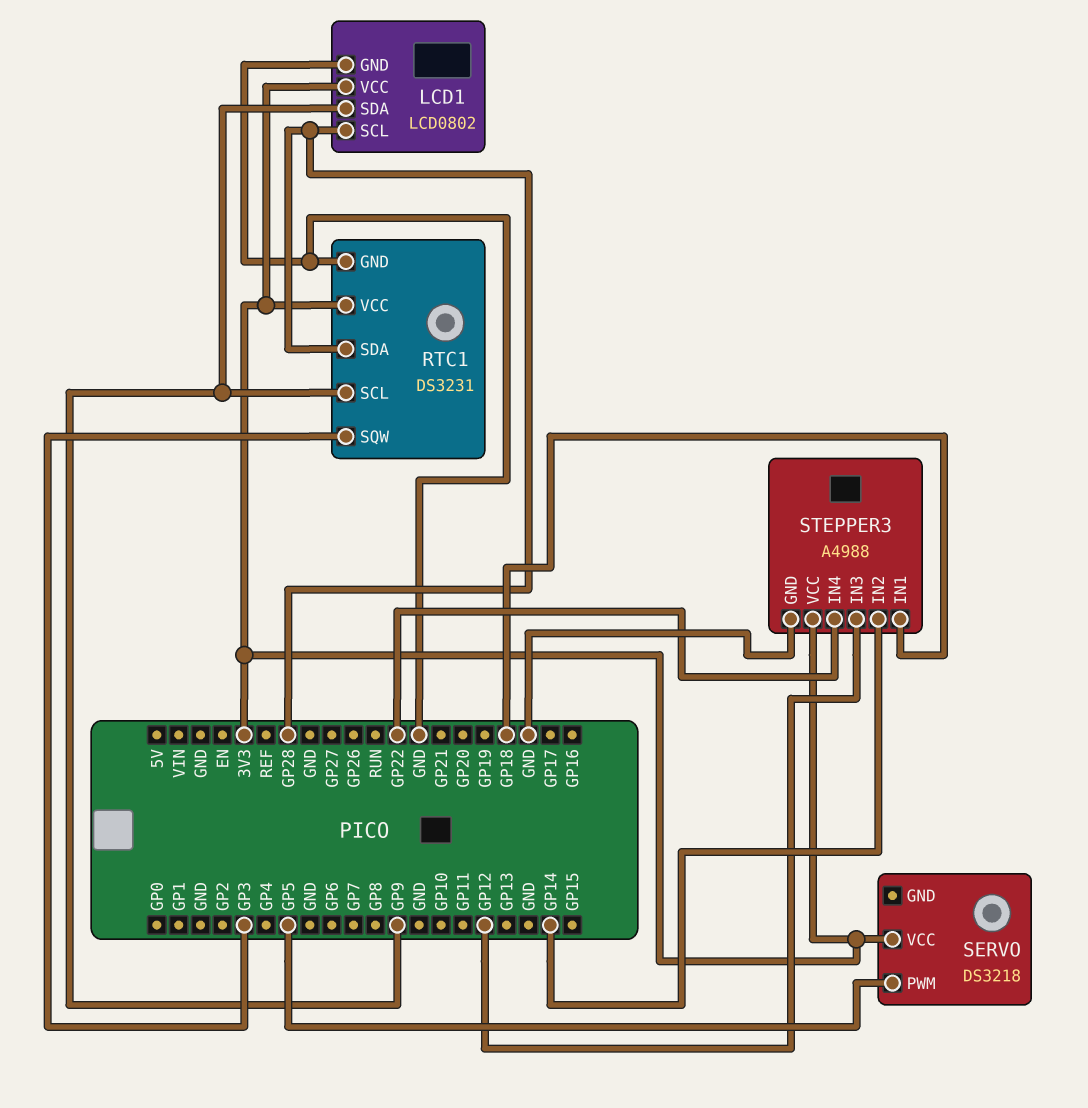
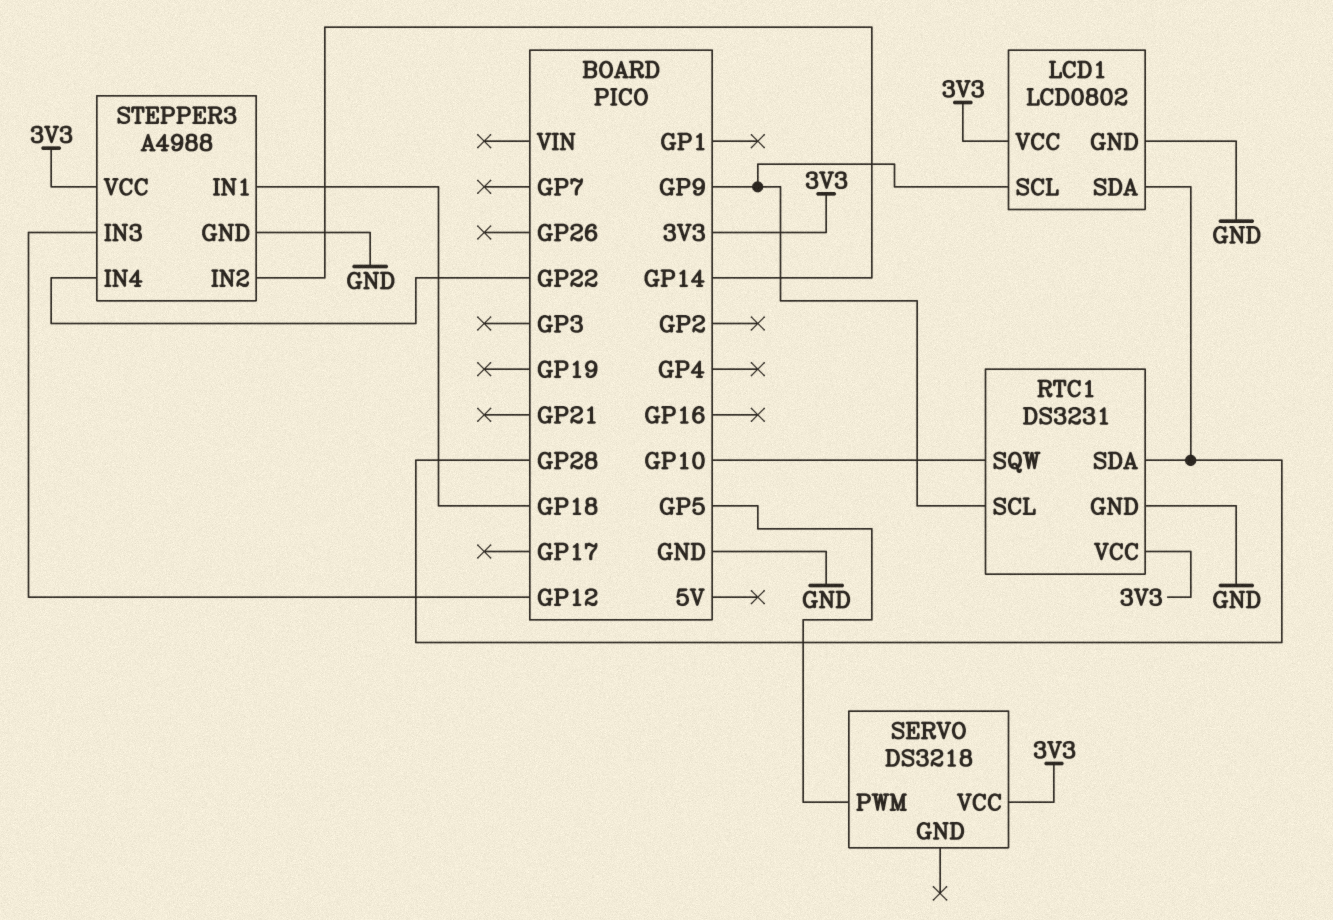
LCD1 pin SCL: GP28 -> GP9
LCD1 pin SDA: GP9 -> GP28
RTC1 pin SQW: GP3 -> GP10

